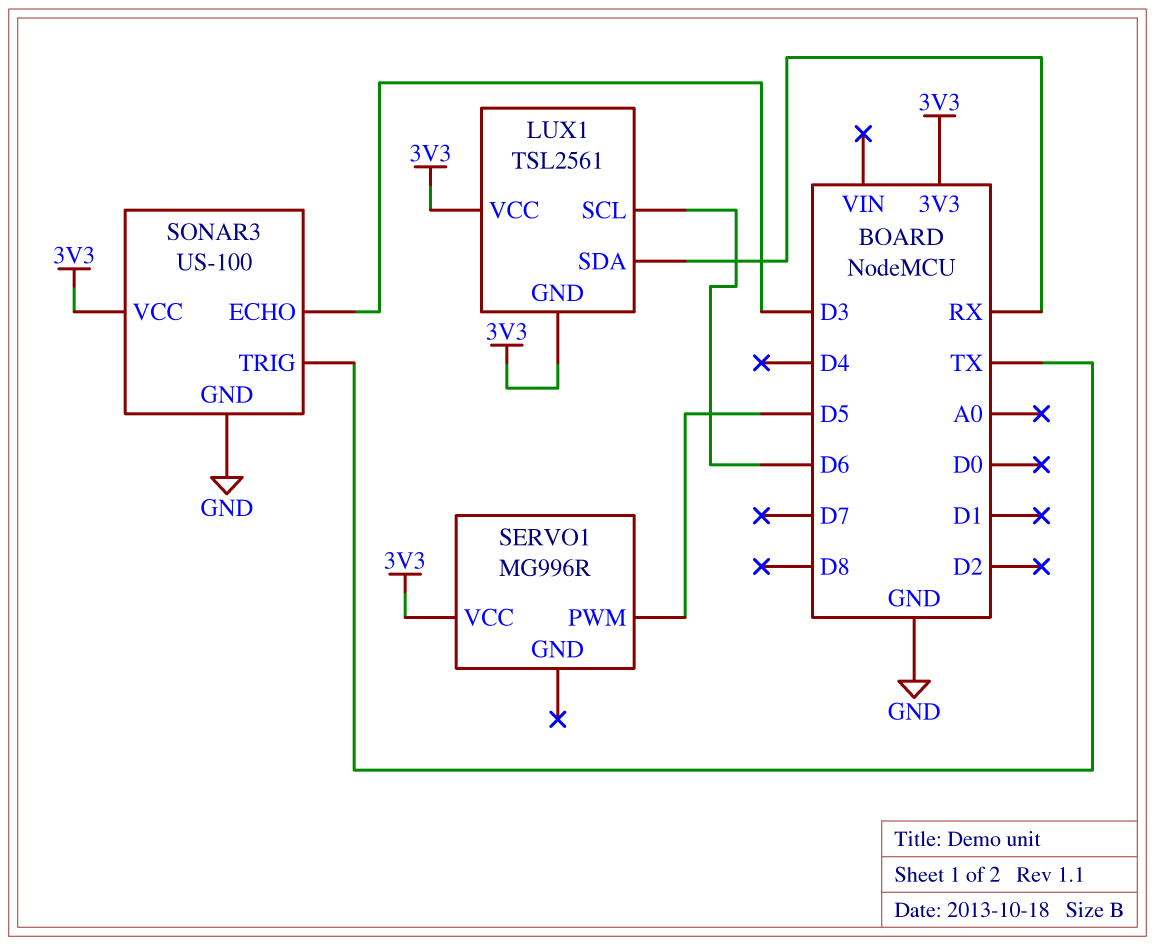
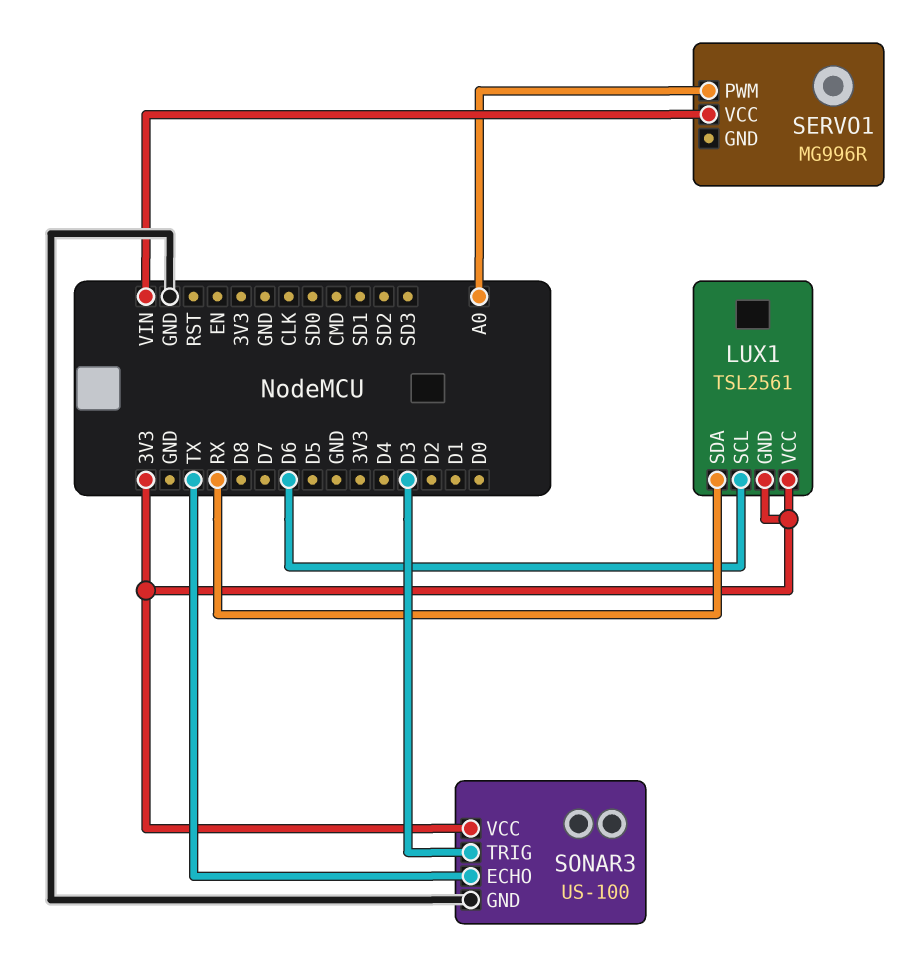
SERVO1 pin PWM: D5 -> A0
SERVO1 pin VCC: 3V3 -> VIN
SONAR3 pin ECHO: D3 -> TX
SONAR3 pin TRIG: TX -> D3

